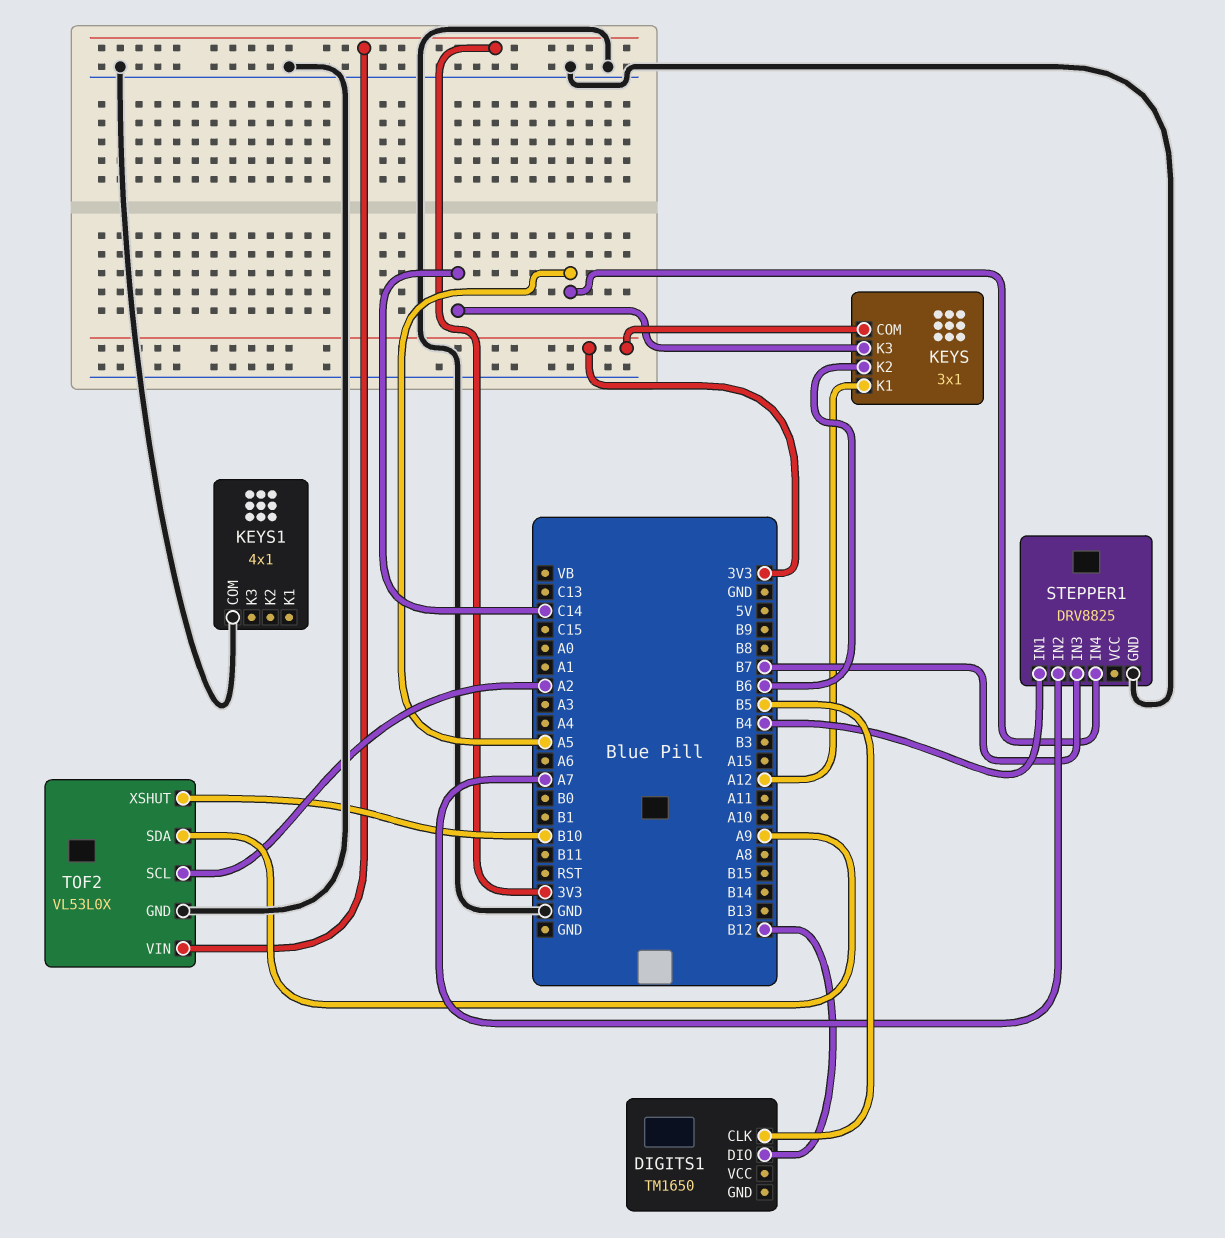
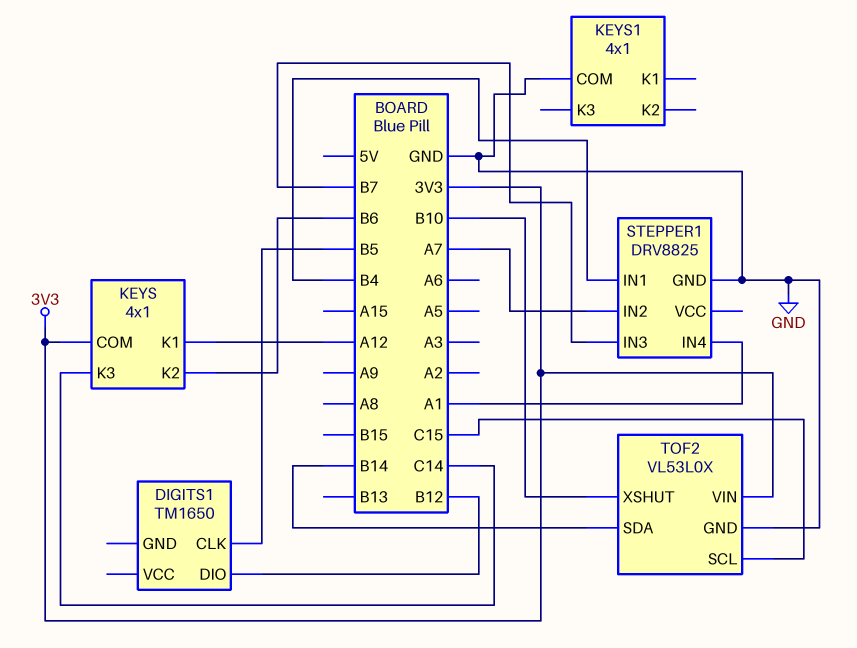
KEYS: 3x1 -> 4x1
STEPPER1 pin IN4: A5 -> A1
TOF2 pin SCL: A2 -> C15
TOF2 pin SDA: A9 -> B14

